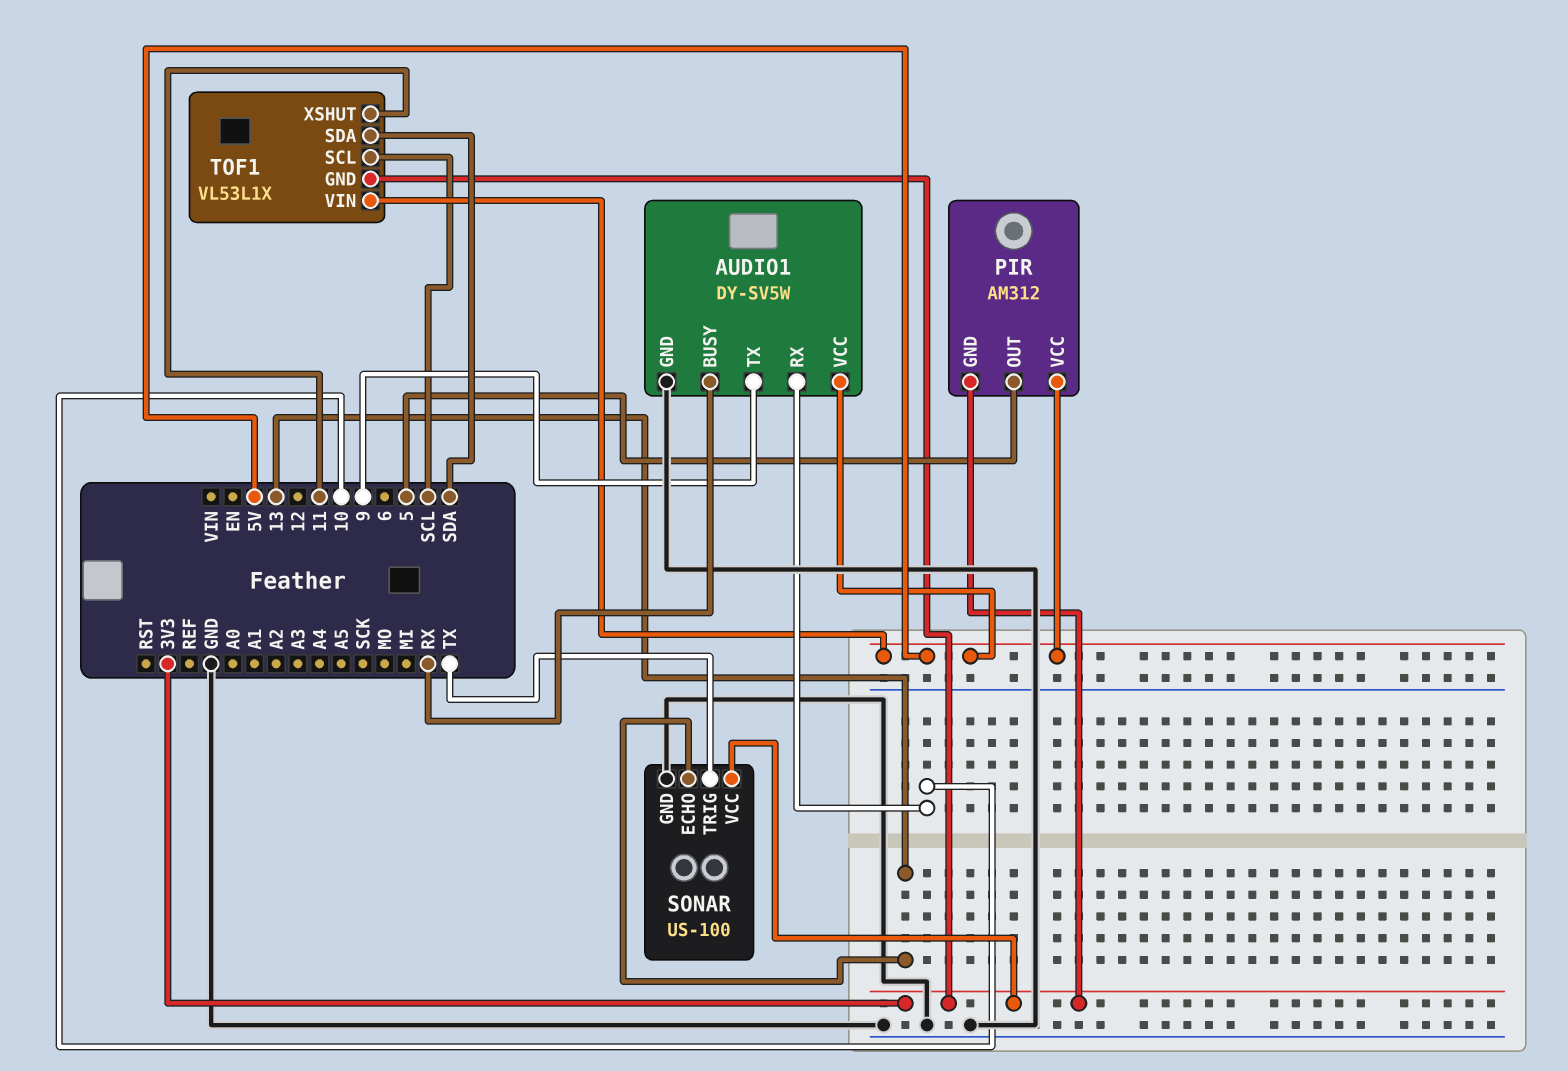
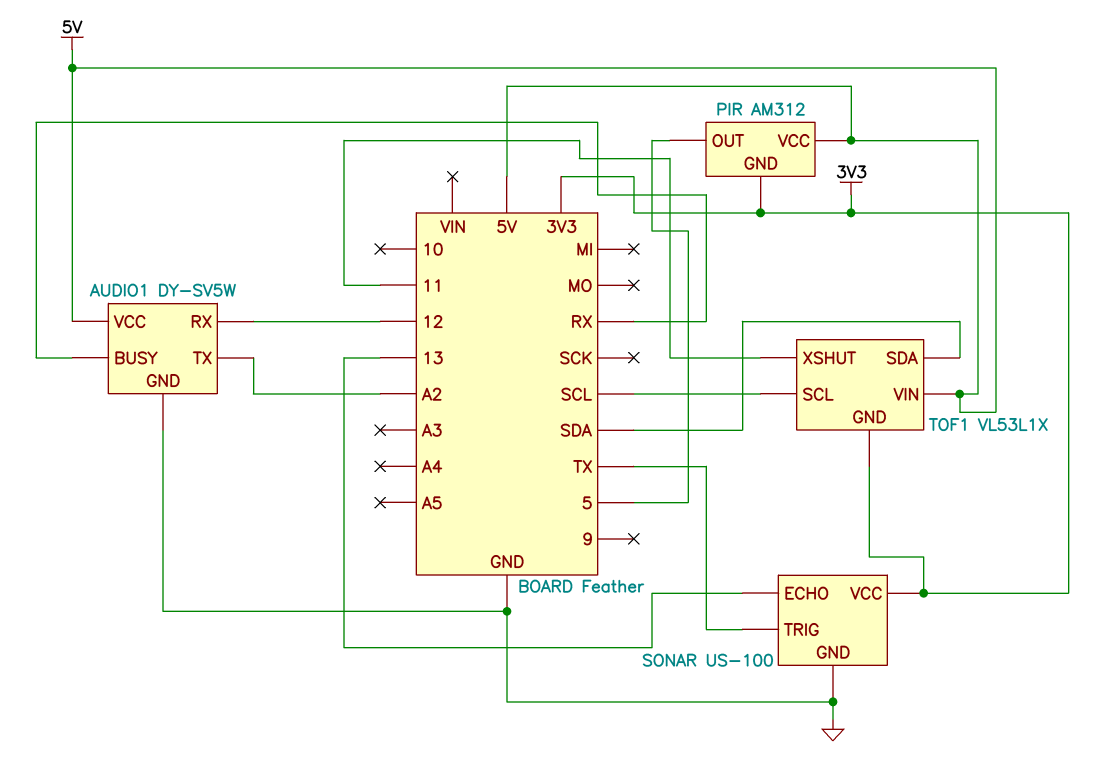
AUDIO1 pin RX: 10 -> 12
AUDIO1 pin TX: 9 -> A2

